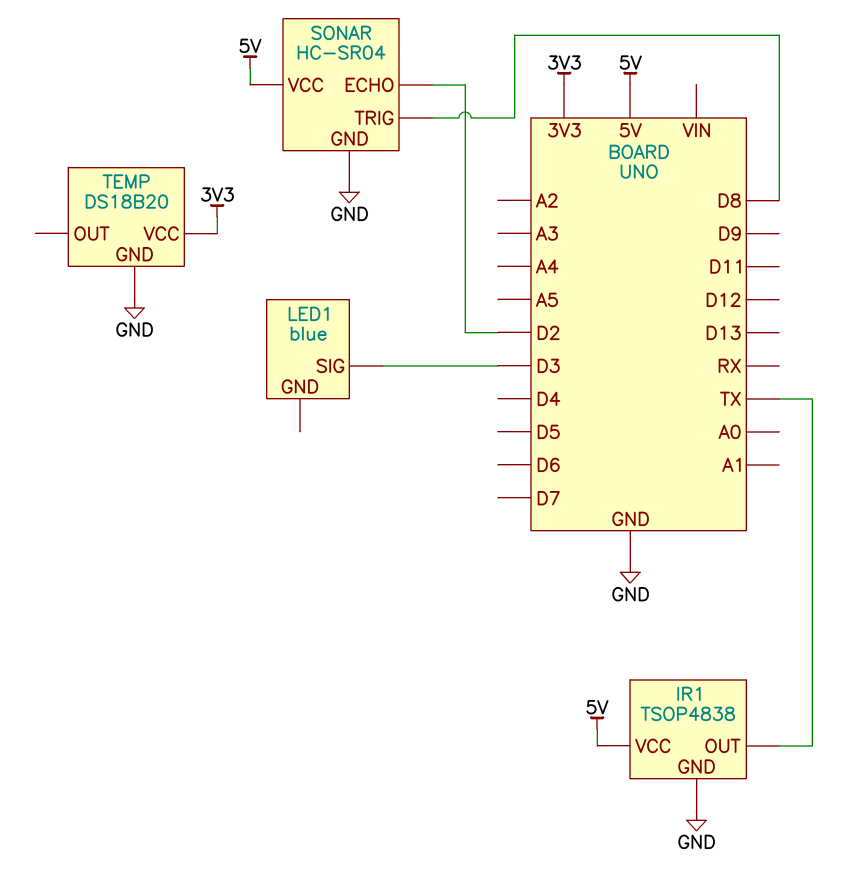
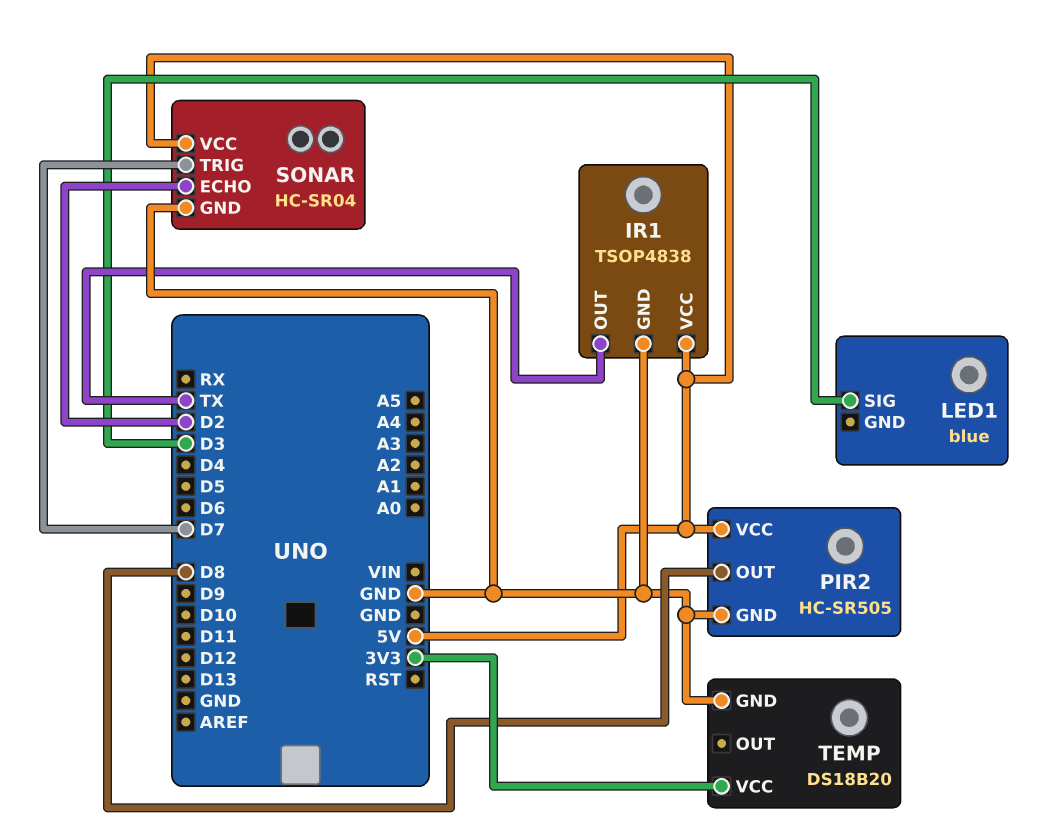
PIR2: none -> HC-SR505
PIR2 pin GND: none -> GND
PIR2 pin OUT: none -> D8
PIR2 pin VCC: none -> 5V
SONAR pin TRIG: D8 -> D7

